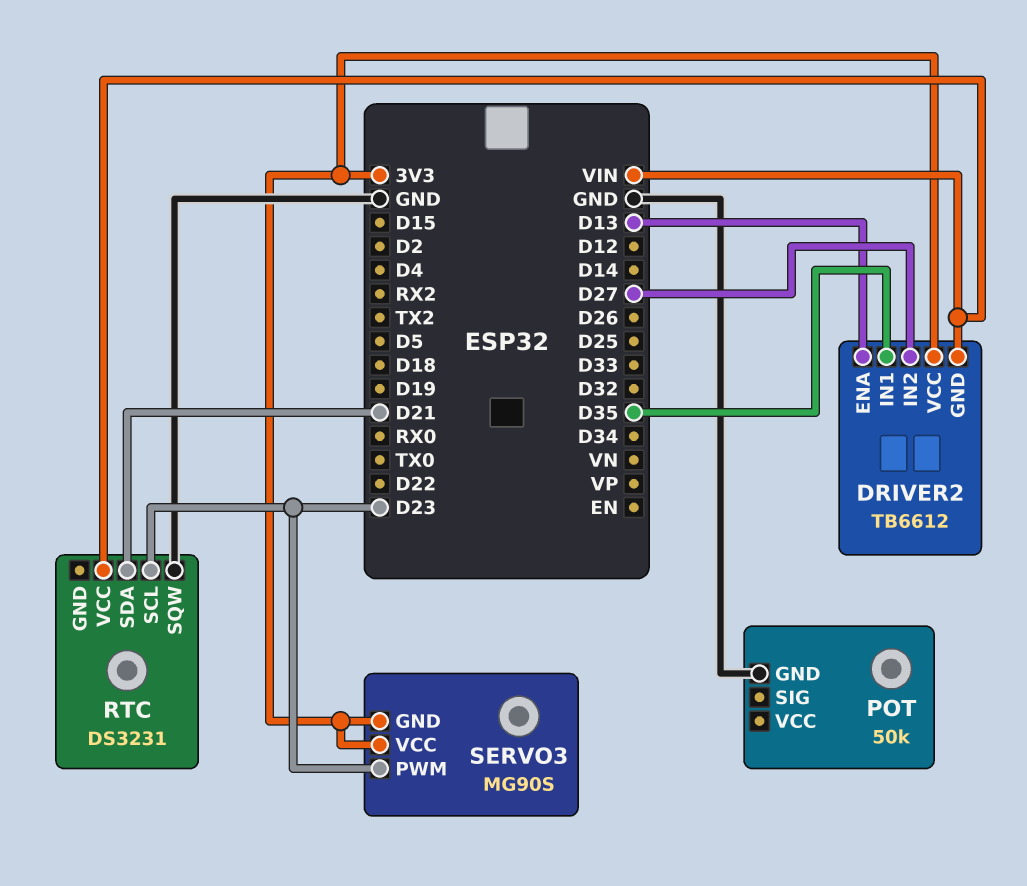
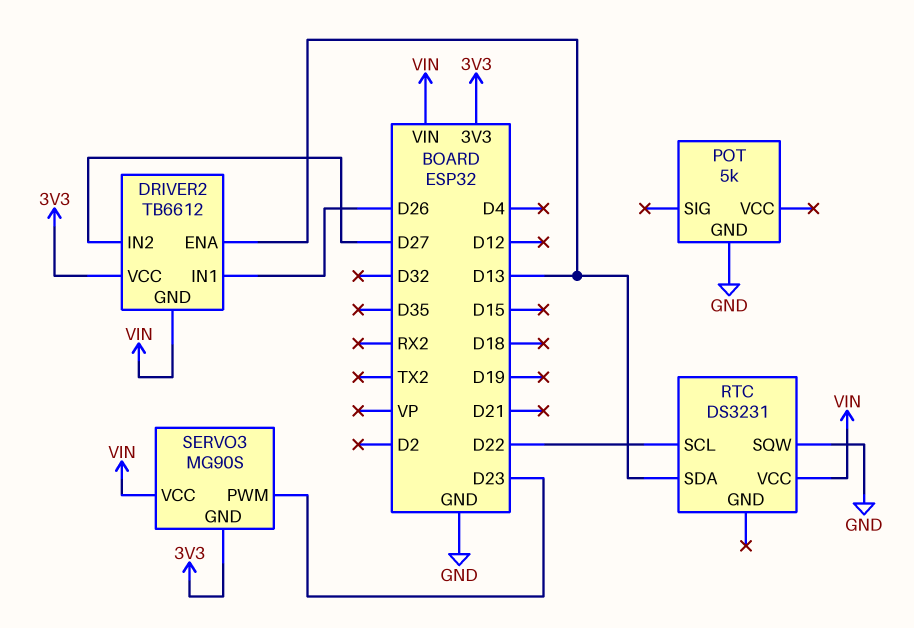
DRIVER2 pin IN1: D35 -> D26
POT: 50k -> 5k
RTC pin SCL: D23 -> D22
RTC pin SDA: D21 -> D13
SERVO3 pin VCC: 3V3 -> VIN

